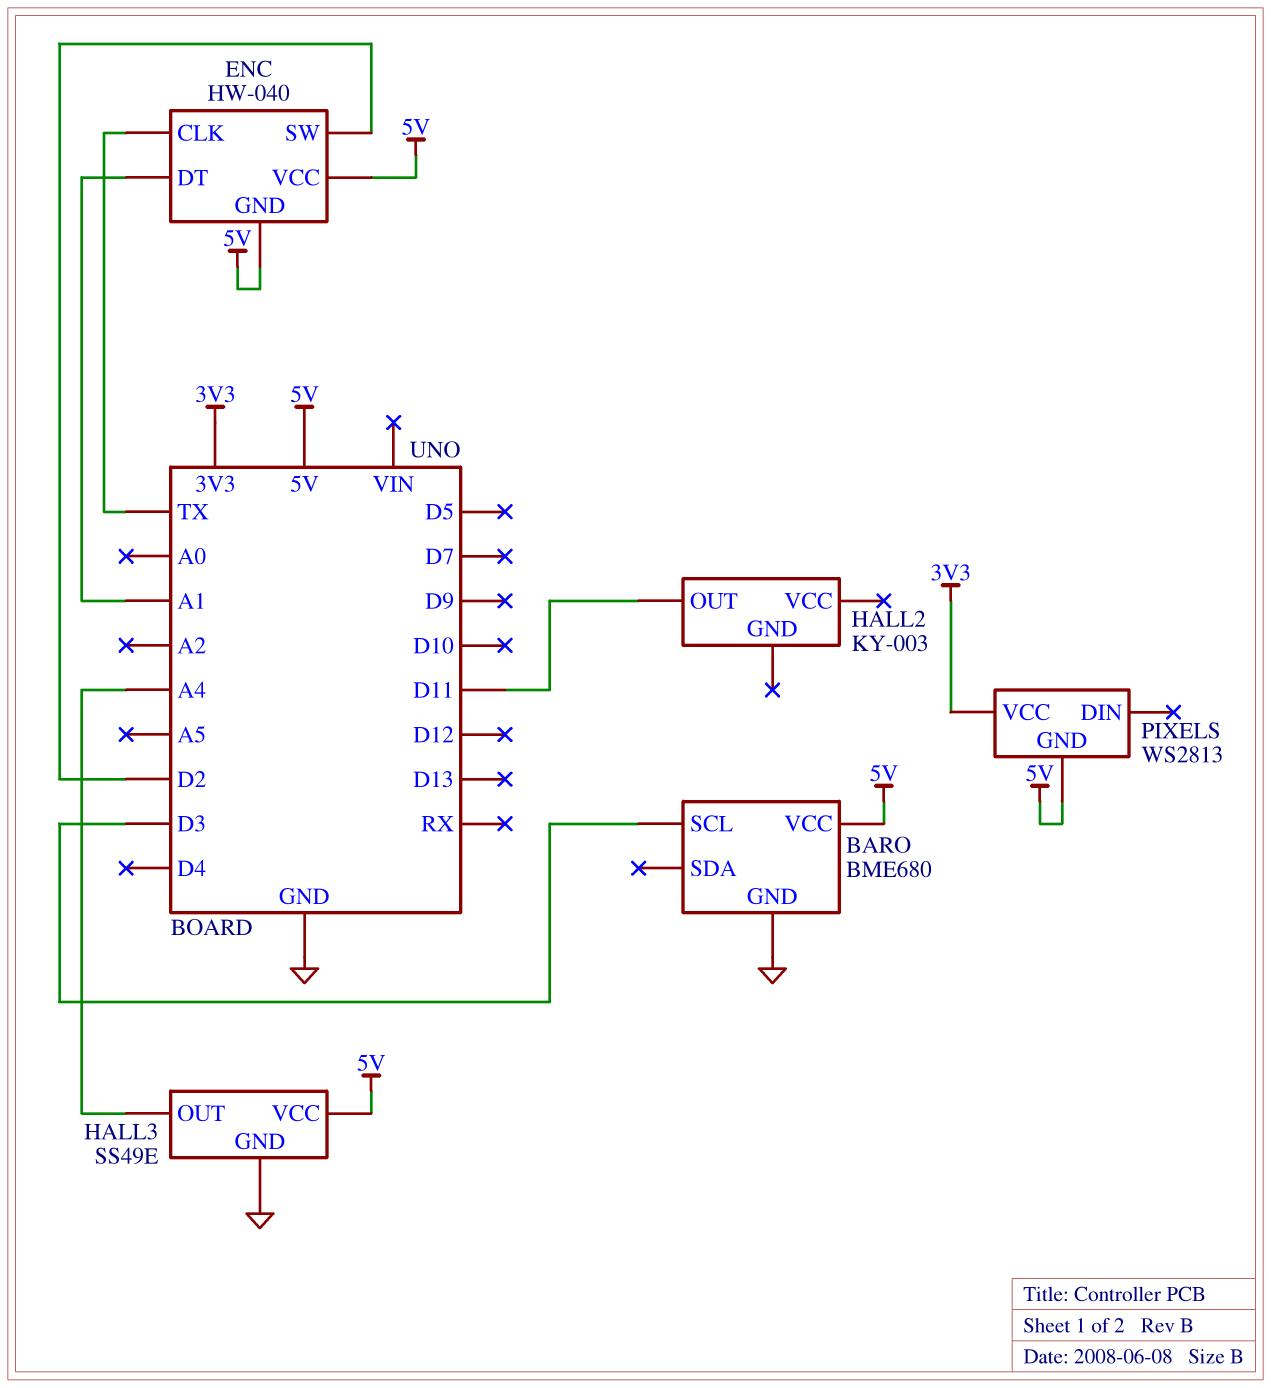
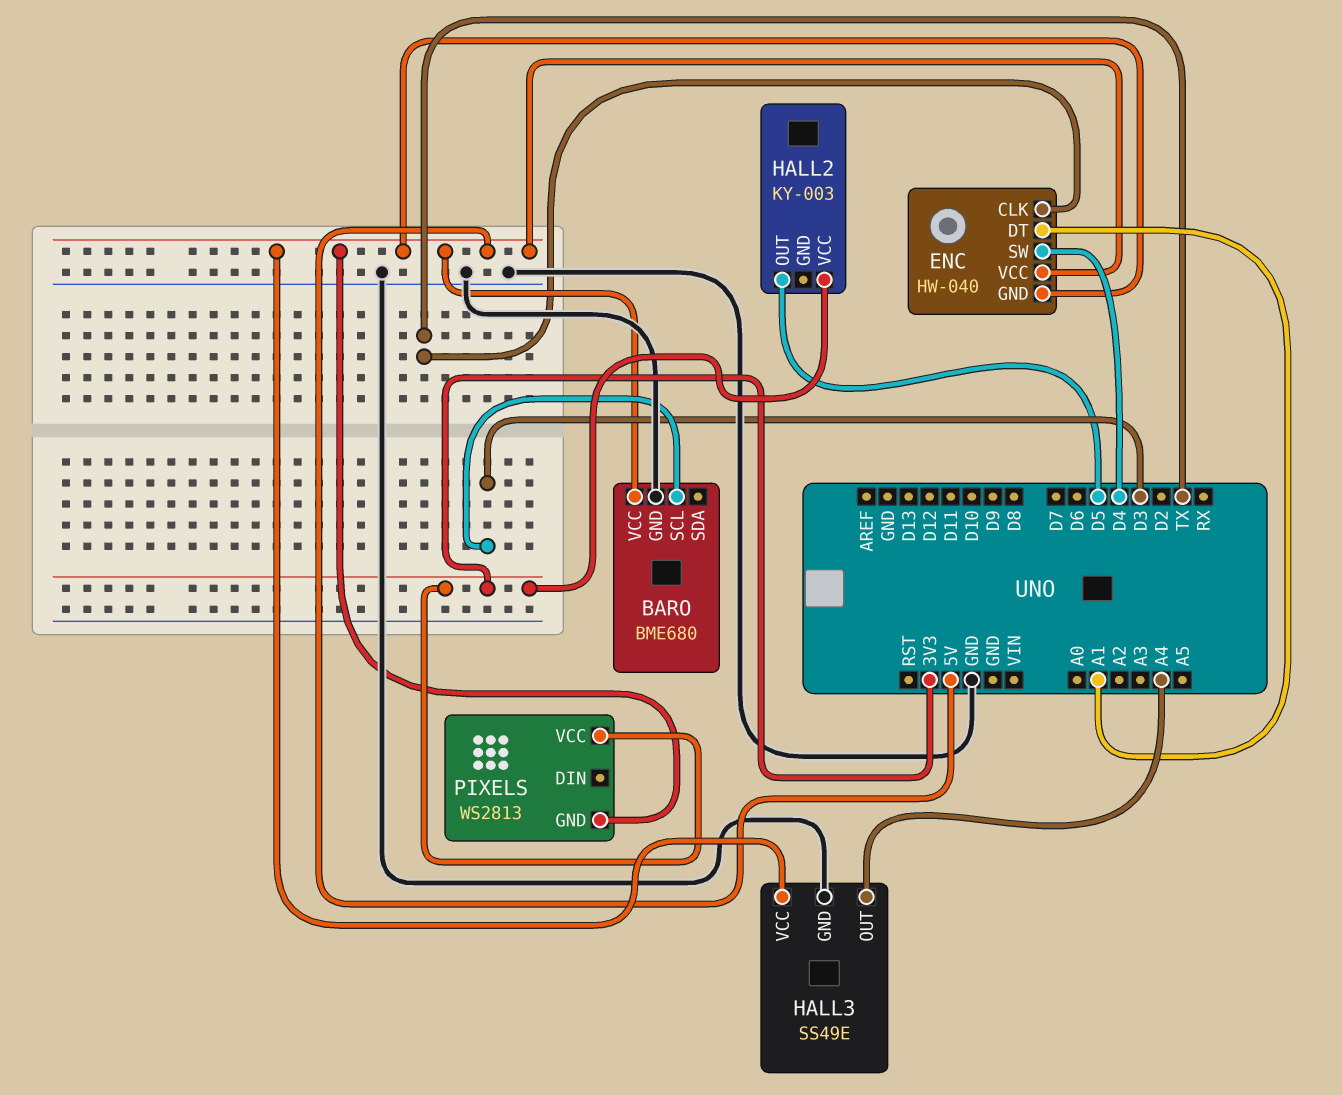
ENC pin SW: D2 -> D4
HALL2 pin OUT: D11 -> D5
HALL2 pin VCC: none -> 3V3

